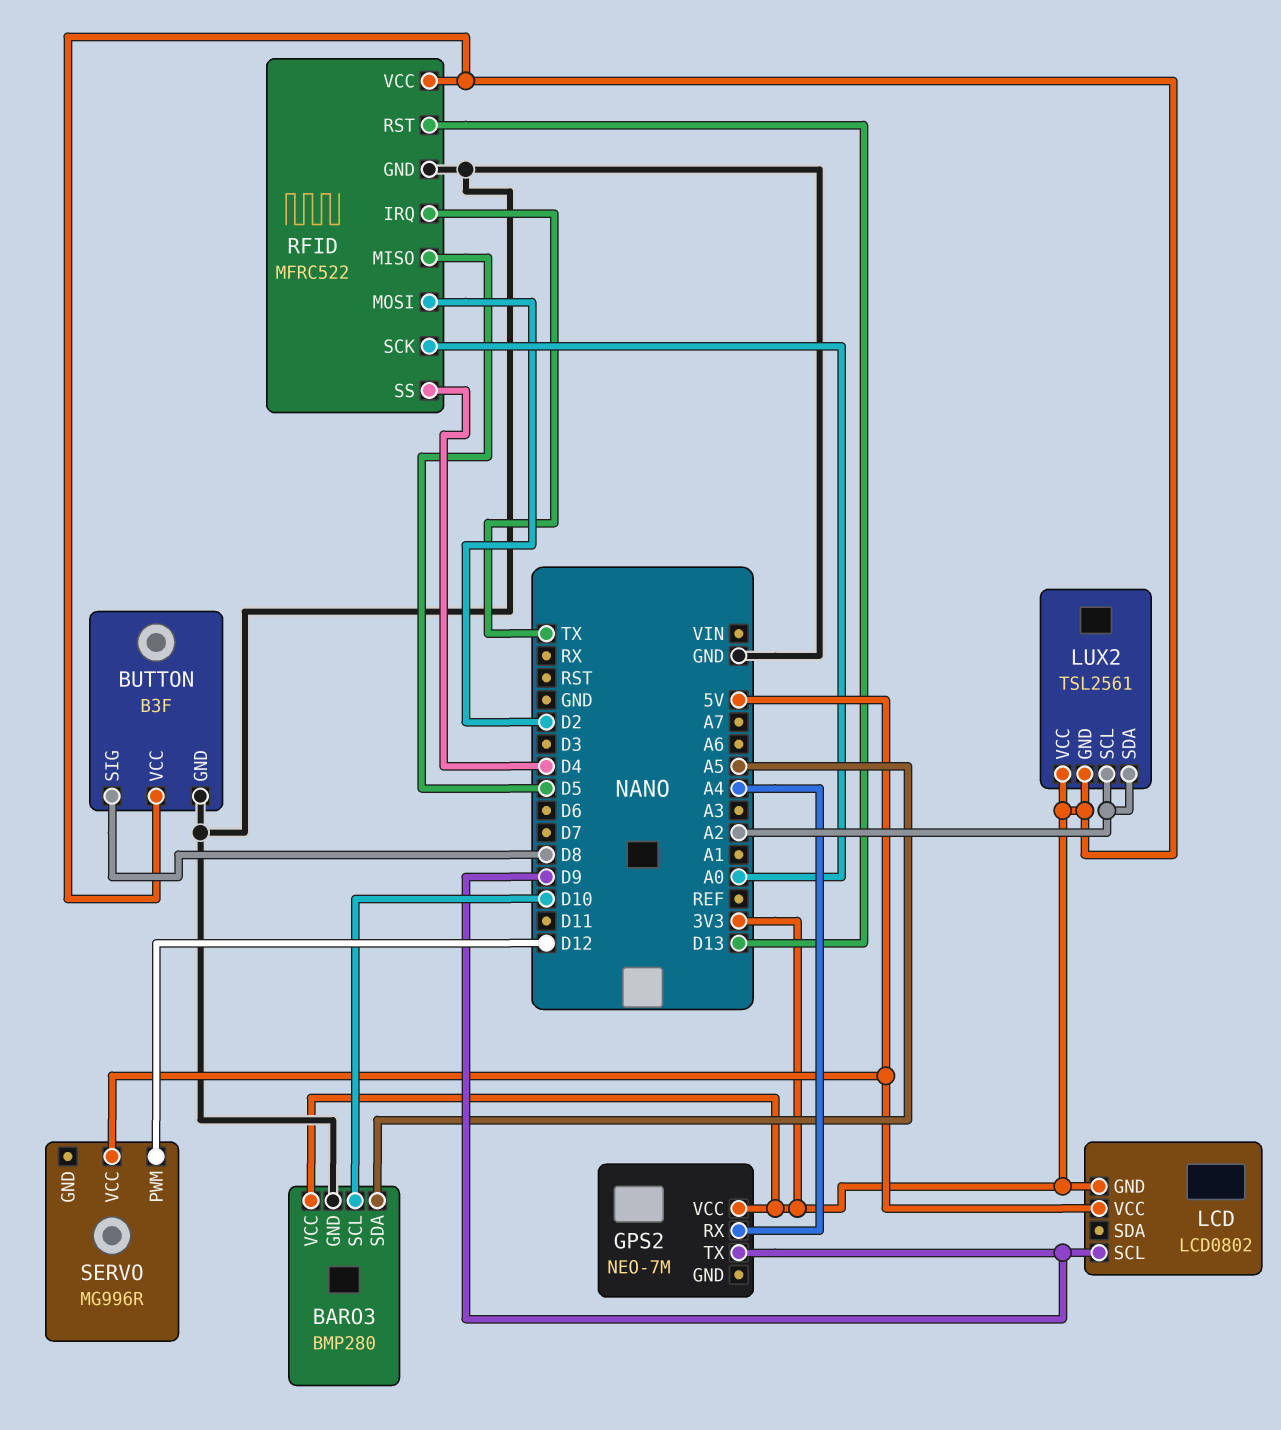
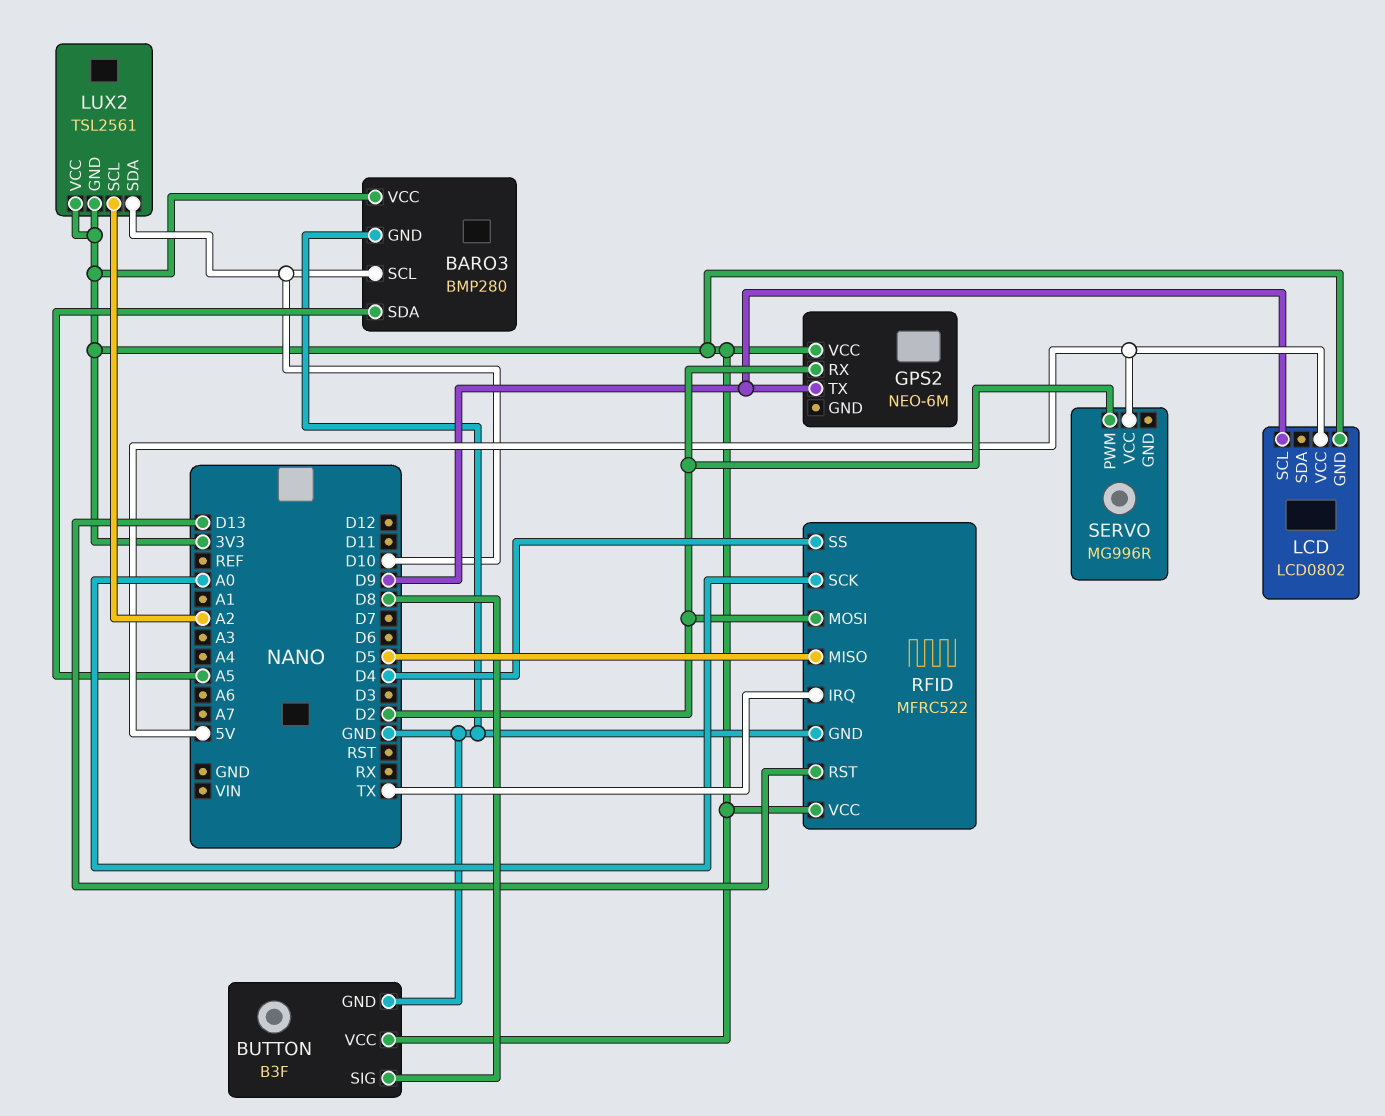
GPS2: NEO-7M -> NEO-6M
GPS2 pin RX: A4 -> D2
LUX2 pin SDA: A2 -> D10
SERVO pin PWM: D12 -> D2

